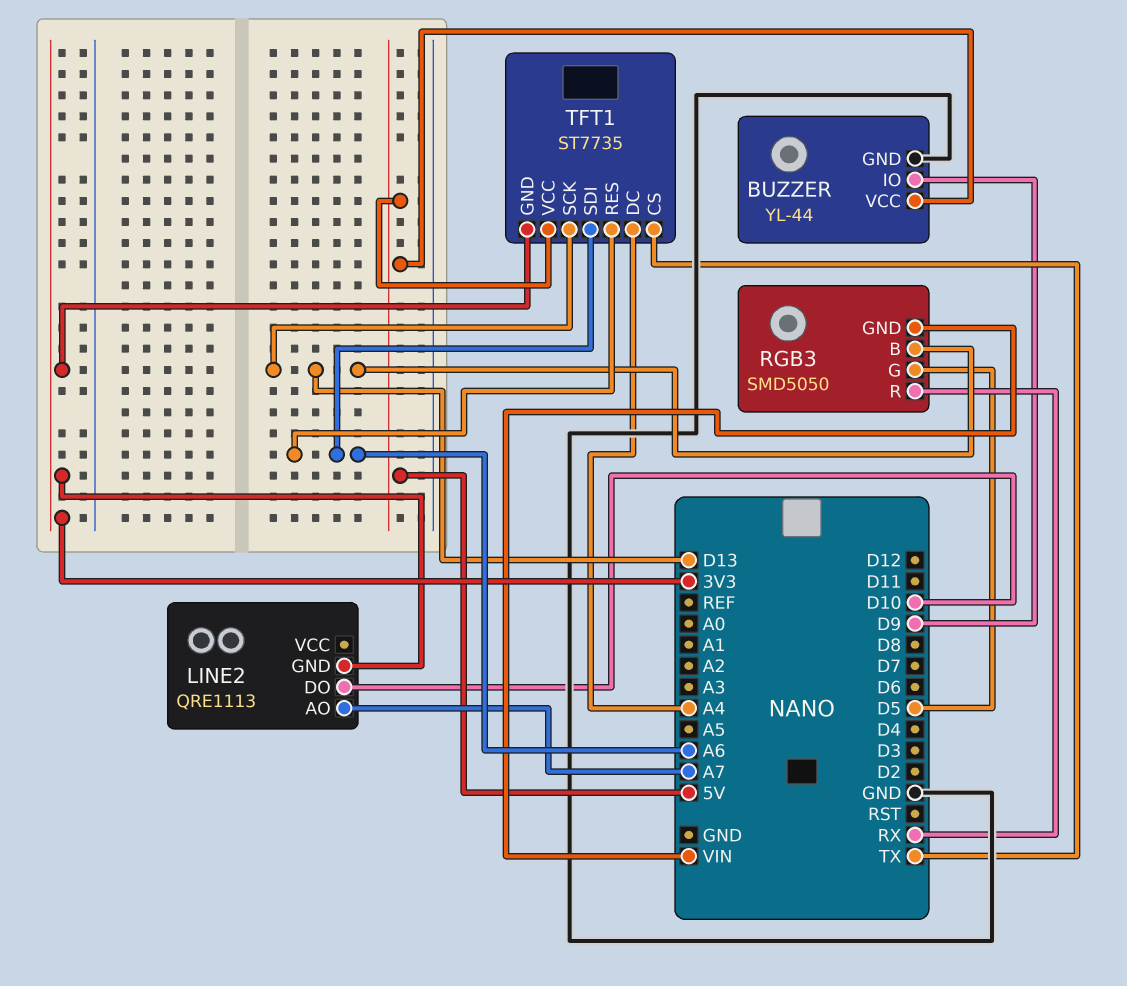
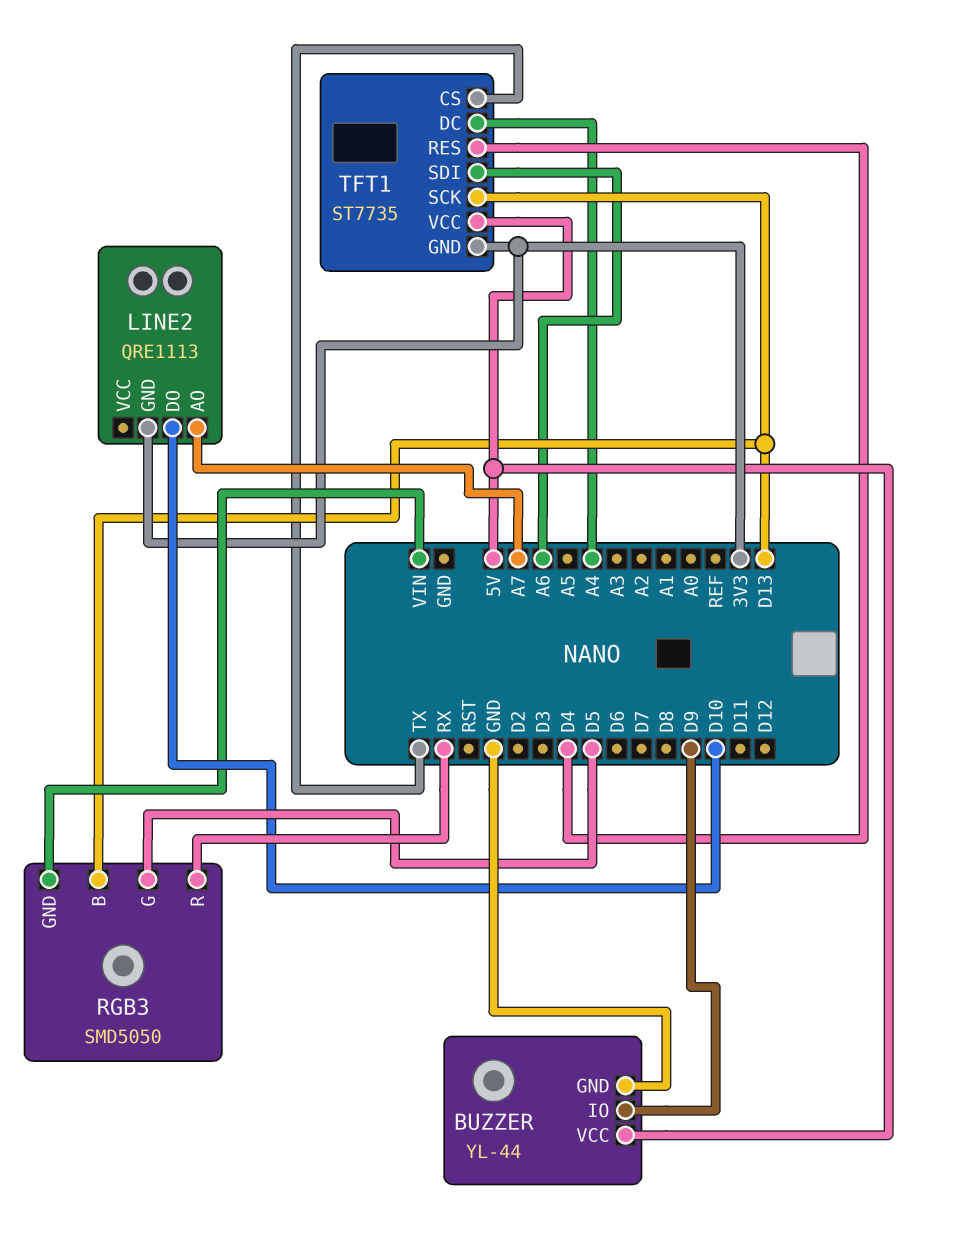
TFT1 pin RES: A6 -> D4

